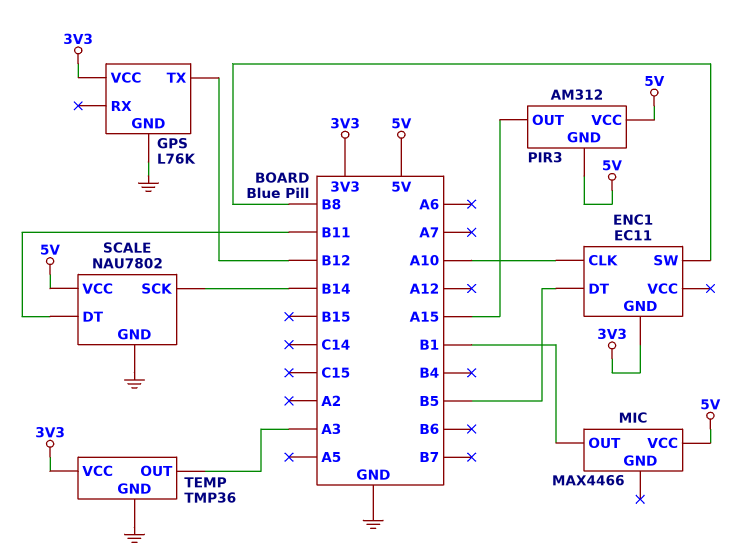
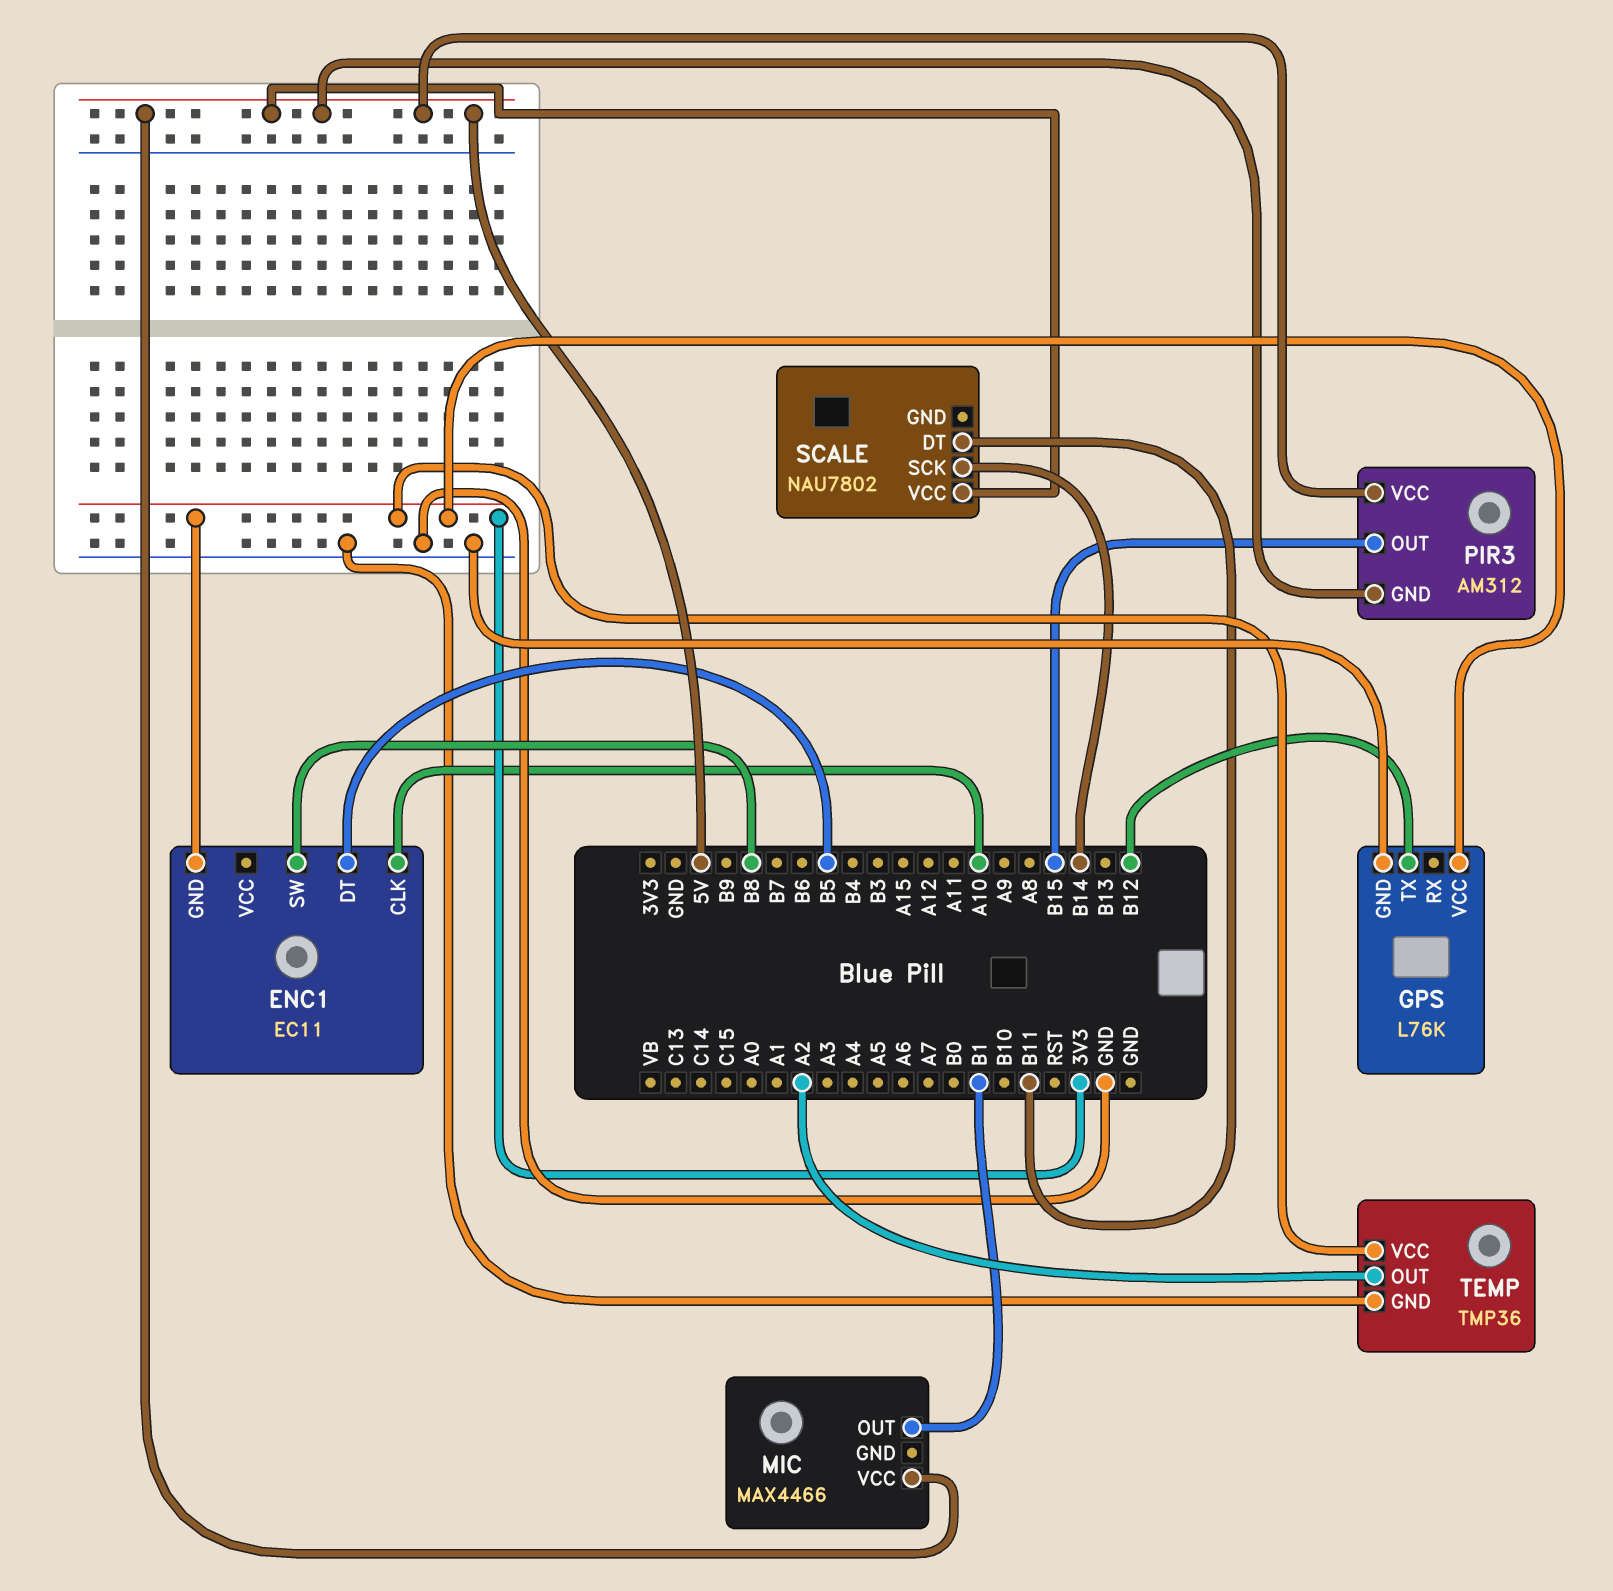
PIR3 pin OUT: A15 -> B15
SCALE pin GND: GND -> none
TEMP pin OUT: A3 -> A2

